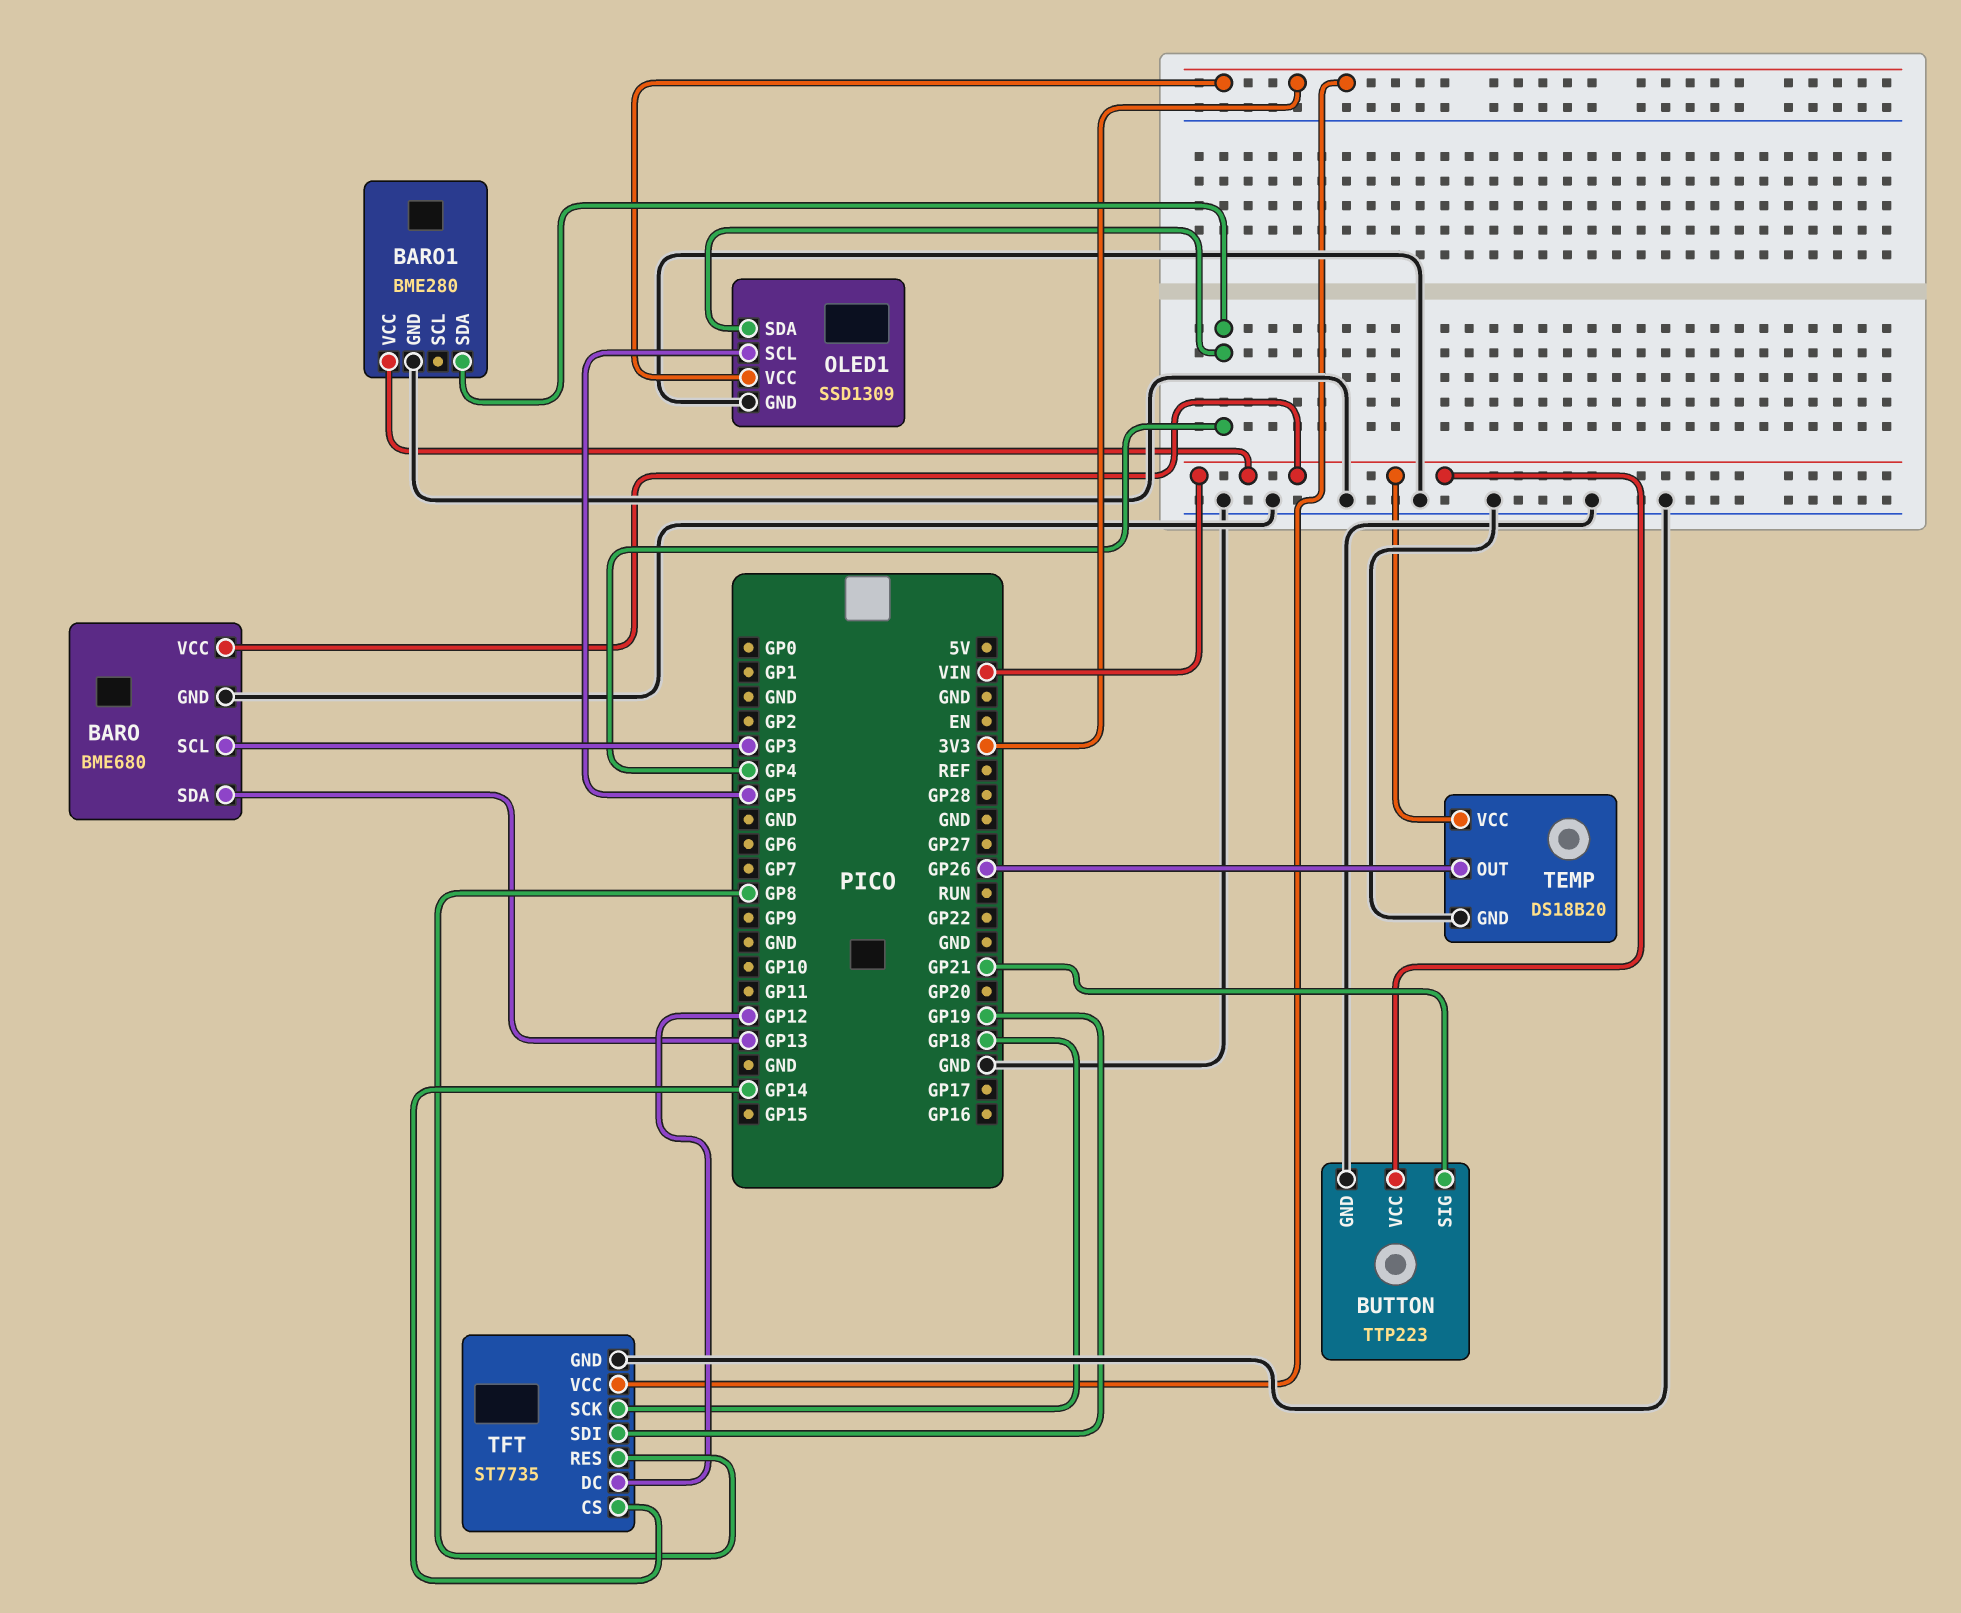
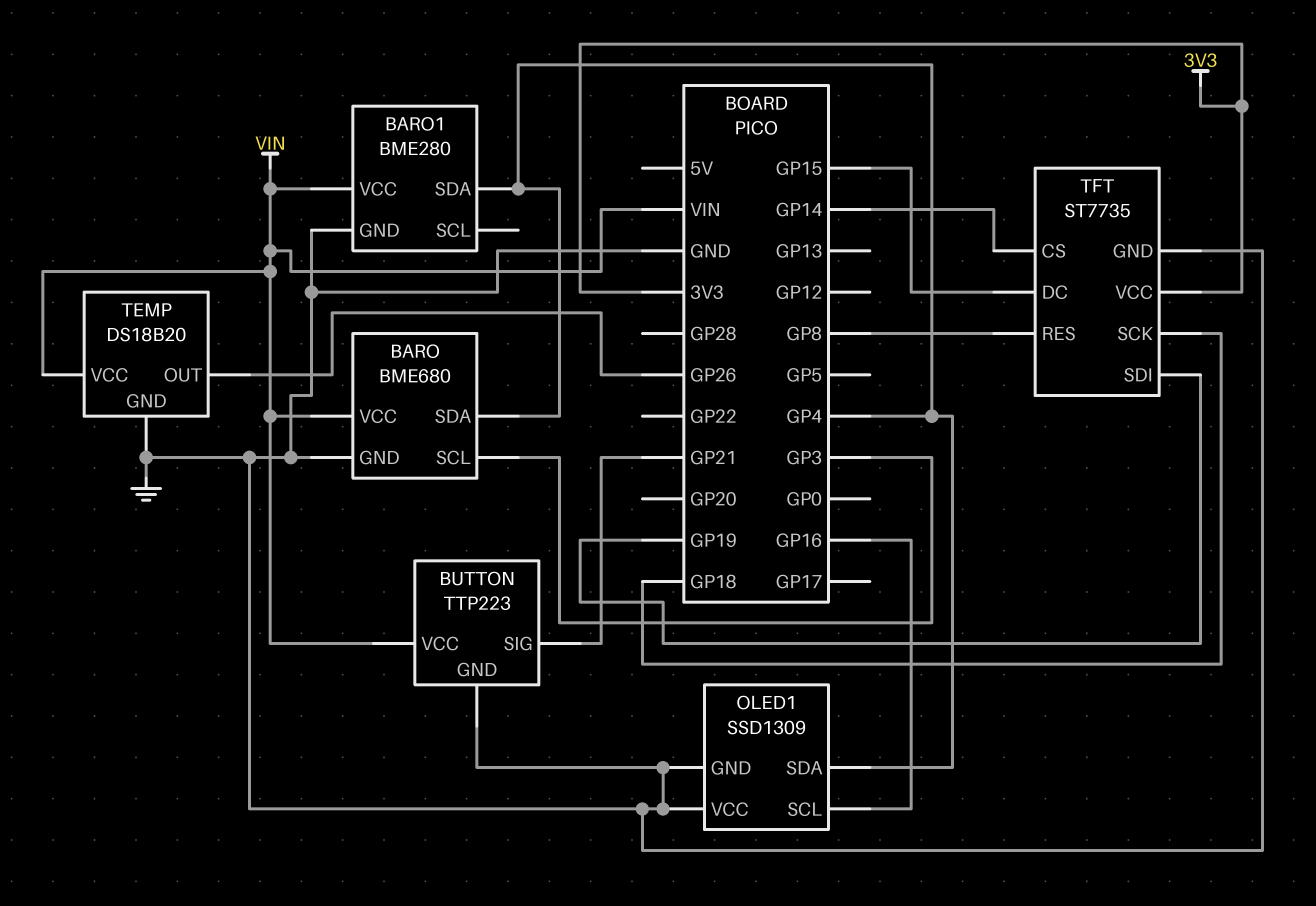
BARO pin SDA: GP13 -> GP4
OLED1 pin SCL: GP5 -> GP16
OLED1 pin VCC: 3V3 -> GND
TFT pin DC: GP12 -> GP15

